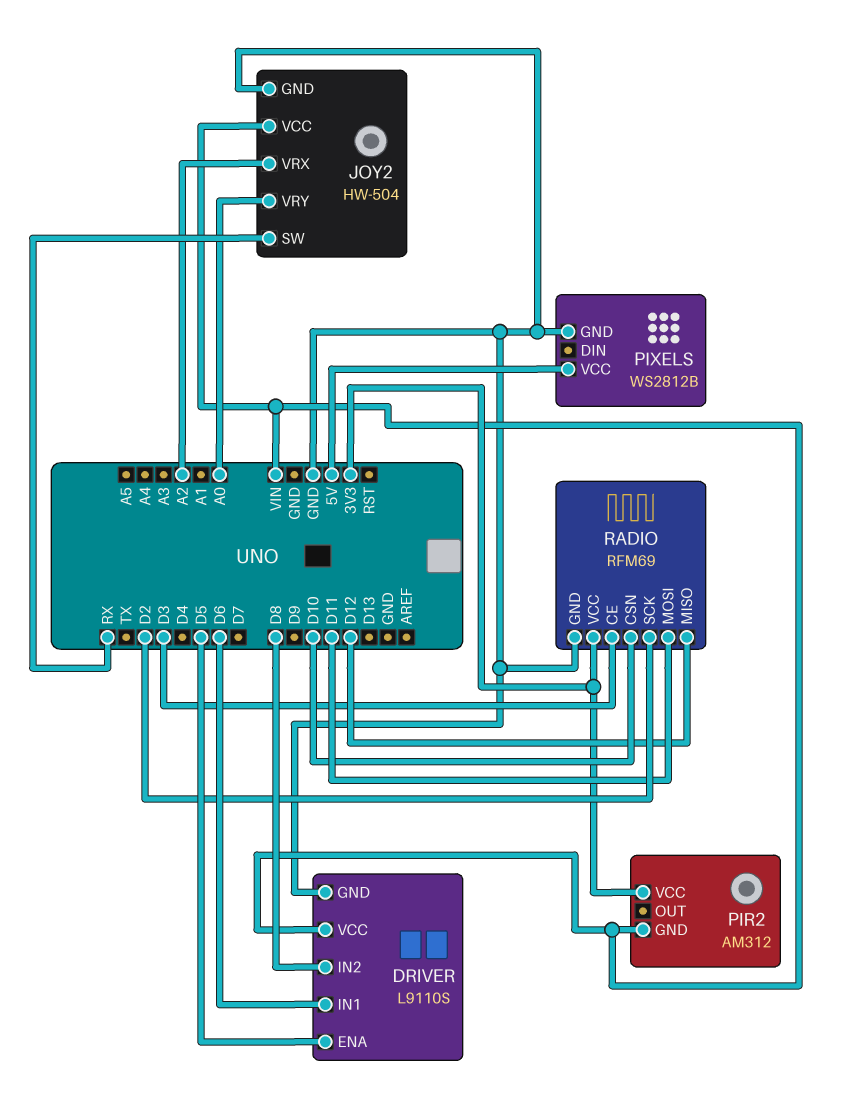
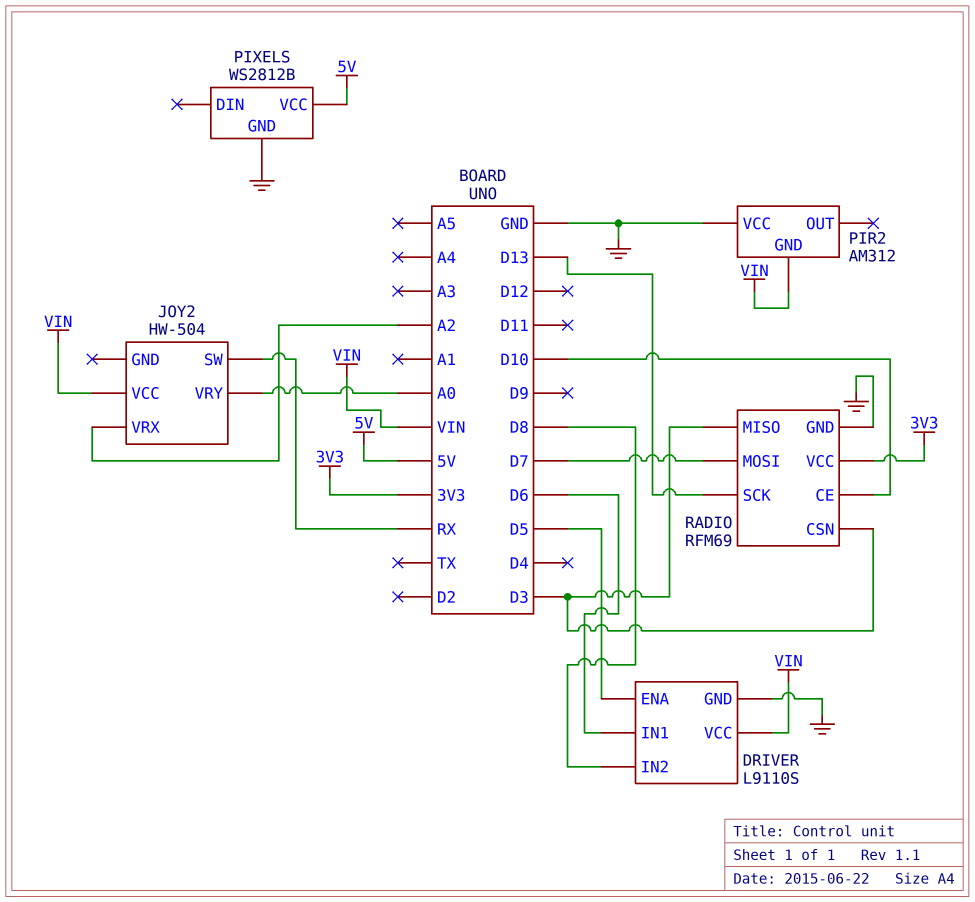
JOY2 pin GND: GND -> none
PIR2 pin VCC: 3V3 -> GND
RADIO pin CE: D3 -> D10
RADIO pin CSN: D10 -> D3
RADIO pin MISO: D12 -> D3
RADIO pin MOSI: D11 -> D7
RADIO pin SCK: D2 -> D13

